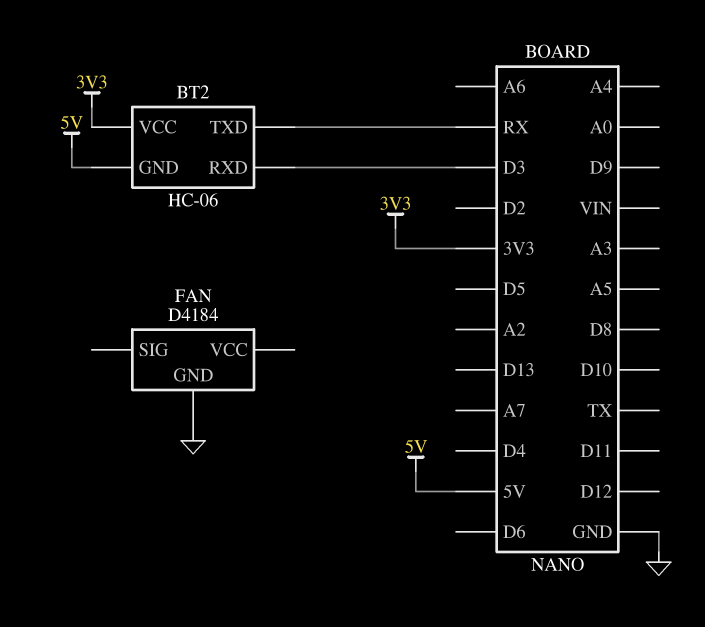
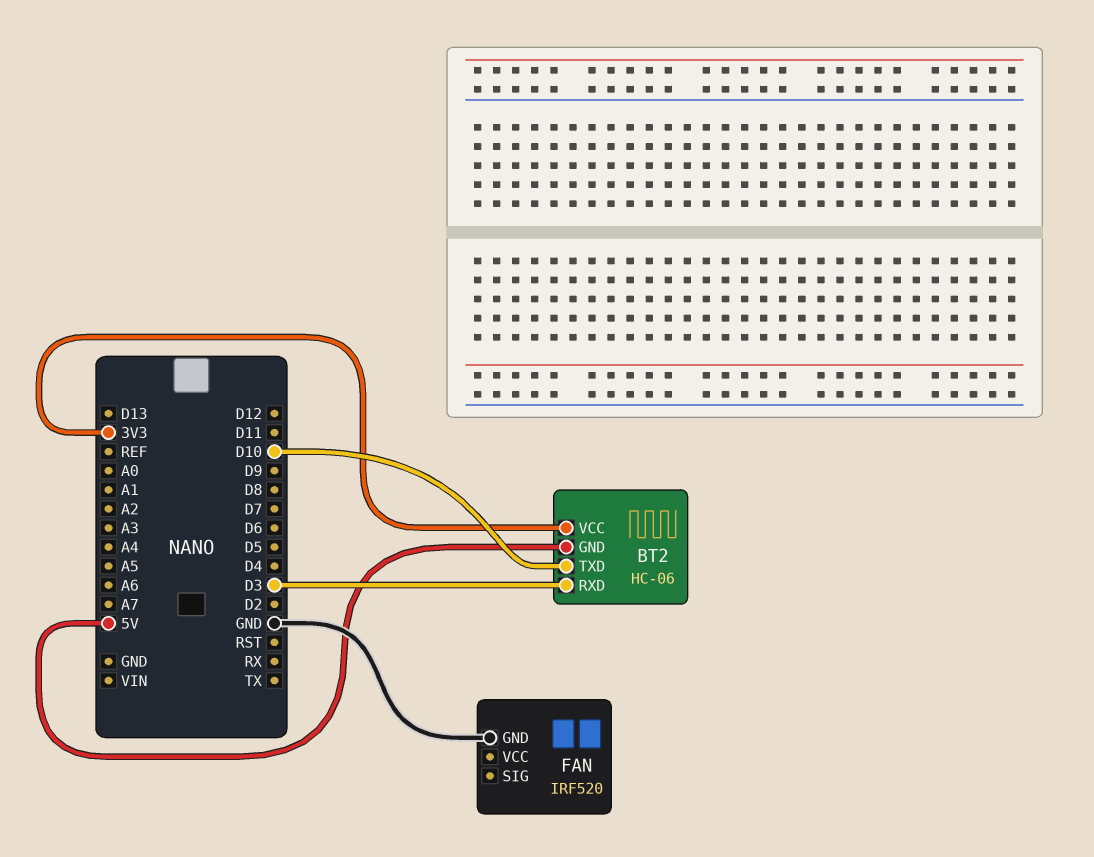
BT2 pin TXD: RX -> D10
FAN: D4184 -> IRF520

